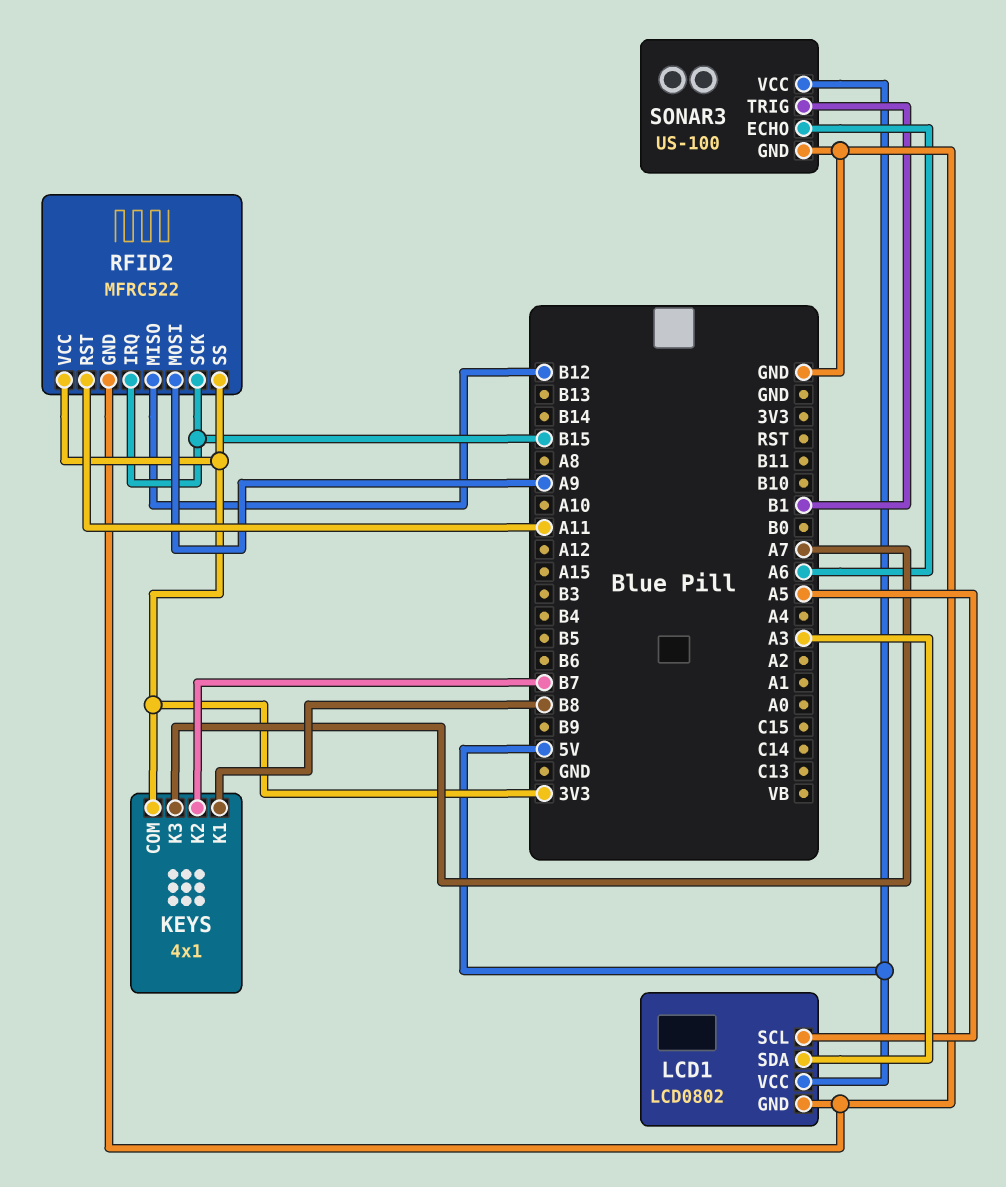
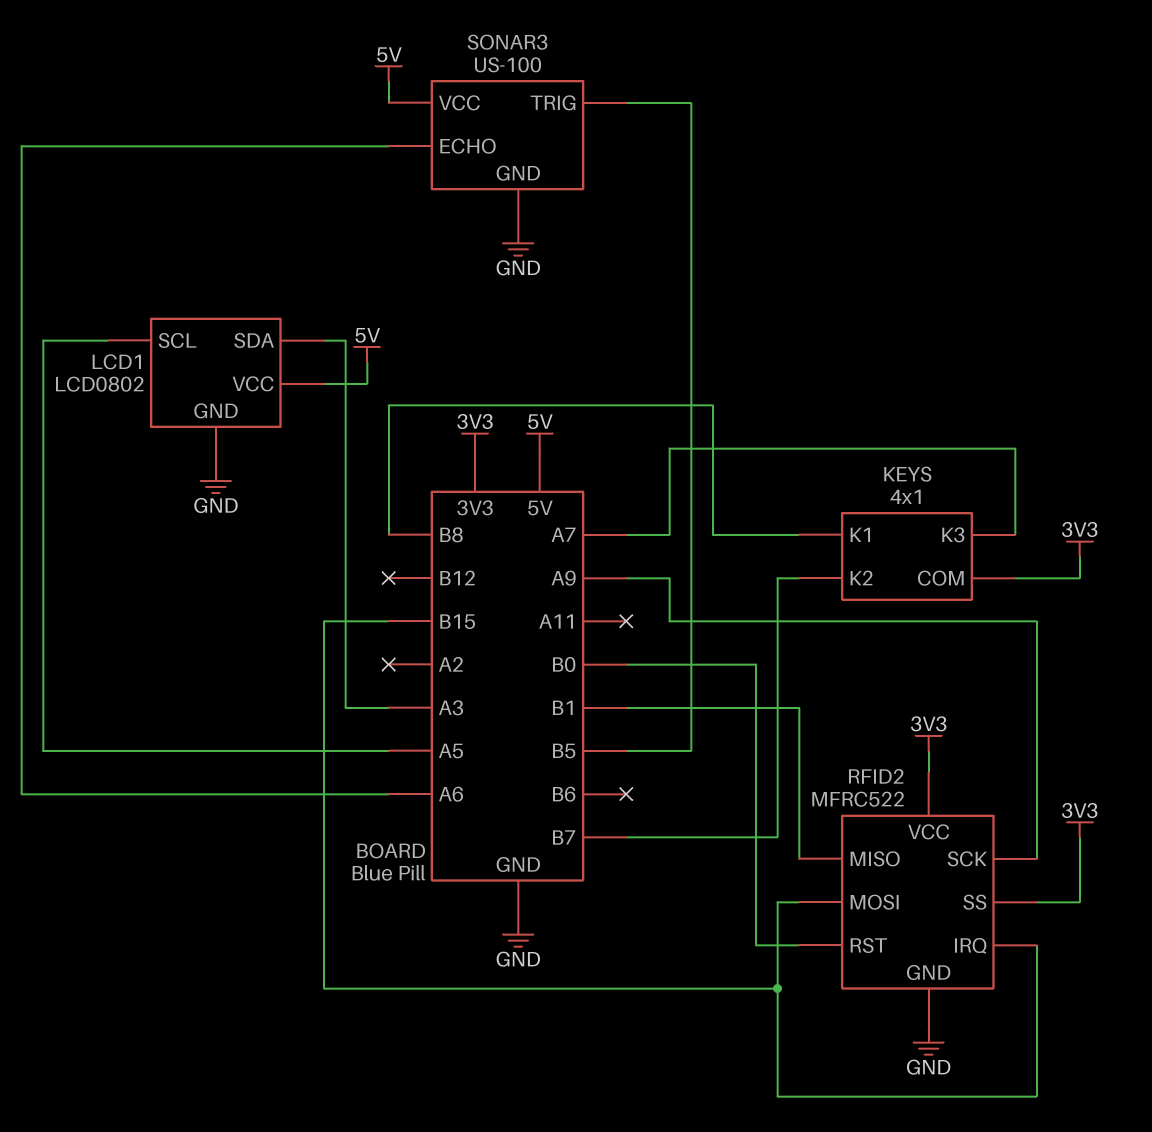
RFID2 pin MISO: B12 -> B1
RFID2 pin MOSI: A9 -> B15
RFID2 pin RST: A11 -> B0
RFID2 pin SCK: B15 -> A9
SONAR3 pin TRIG: B1 -> B5

